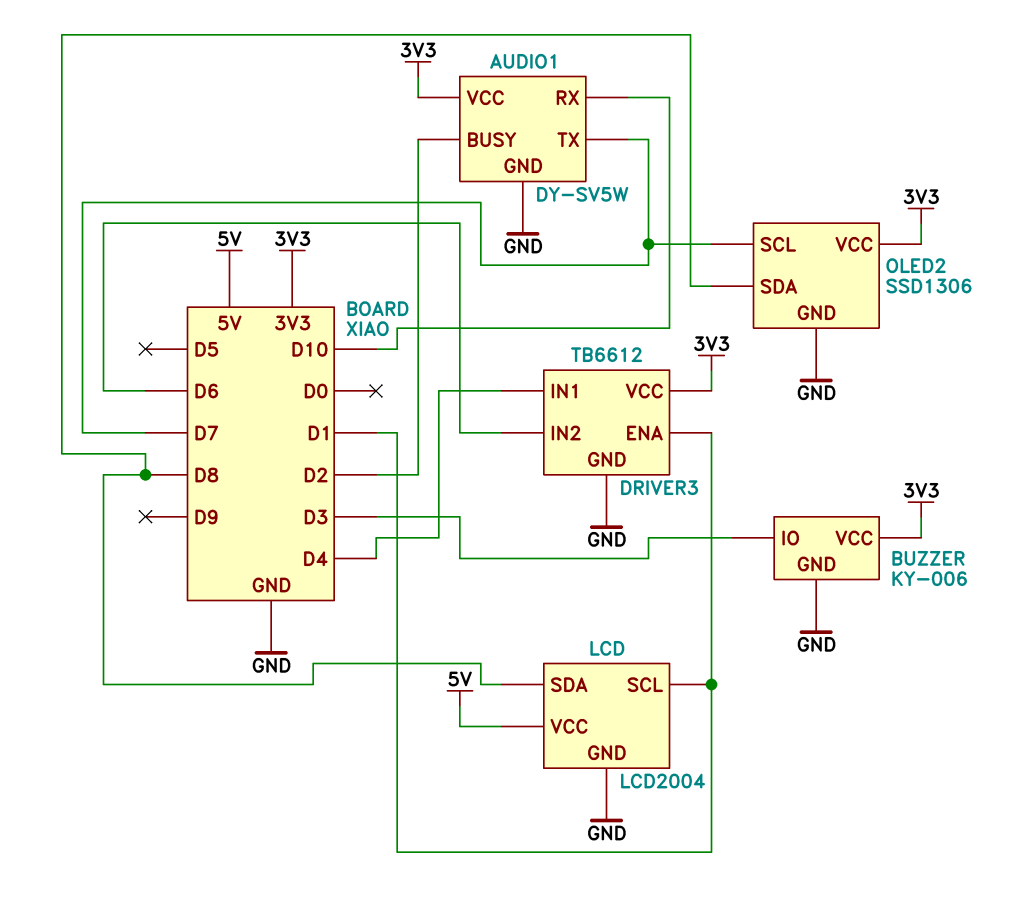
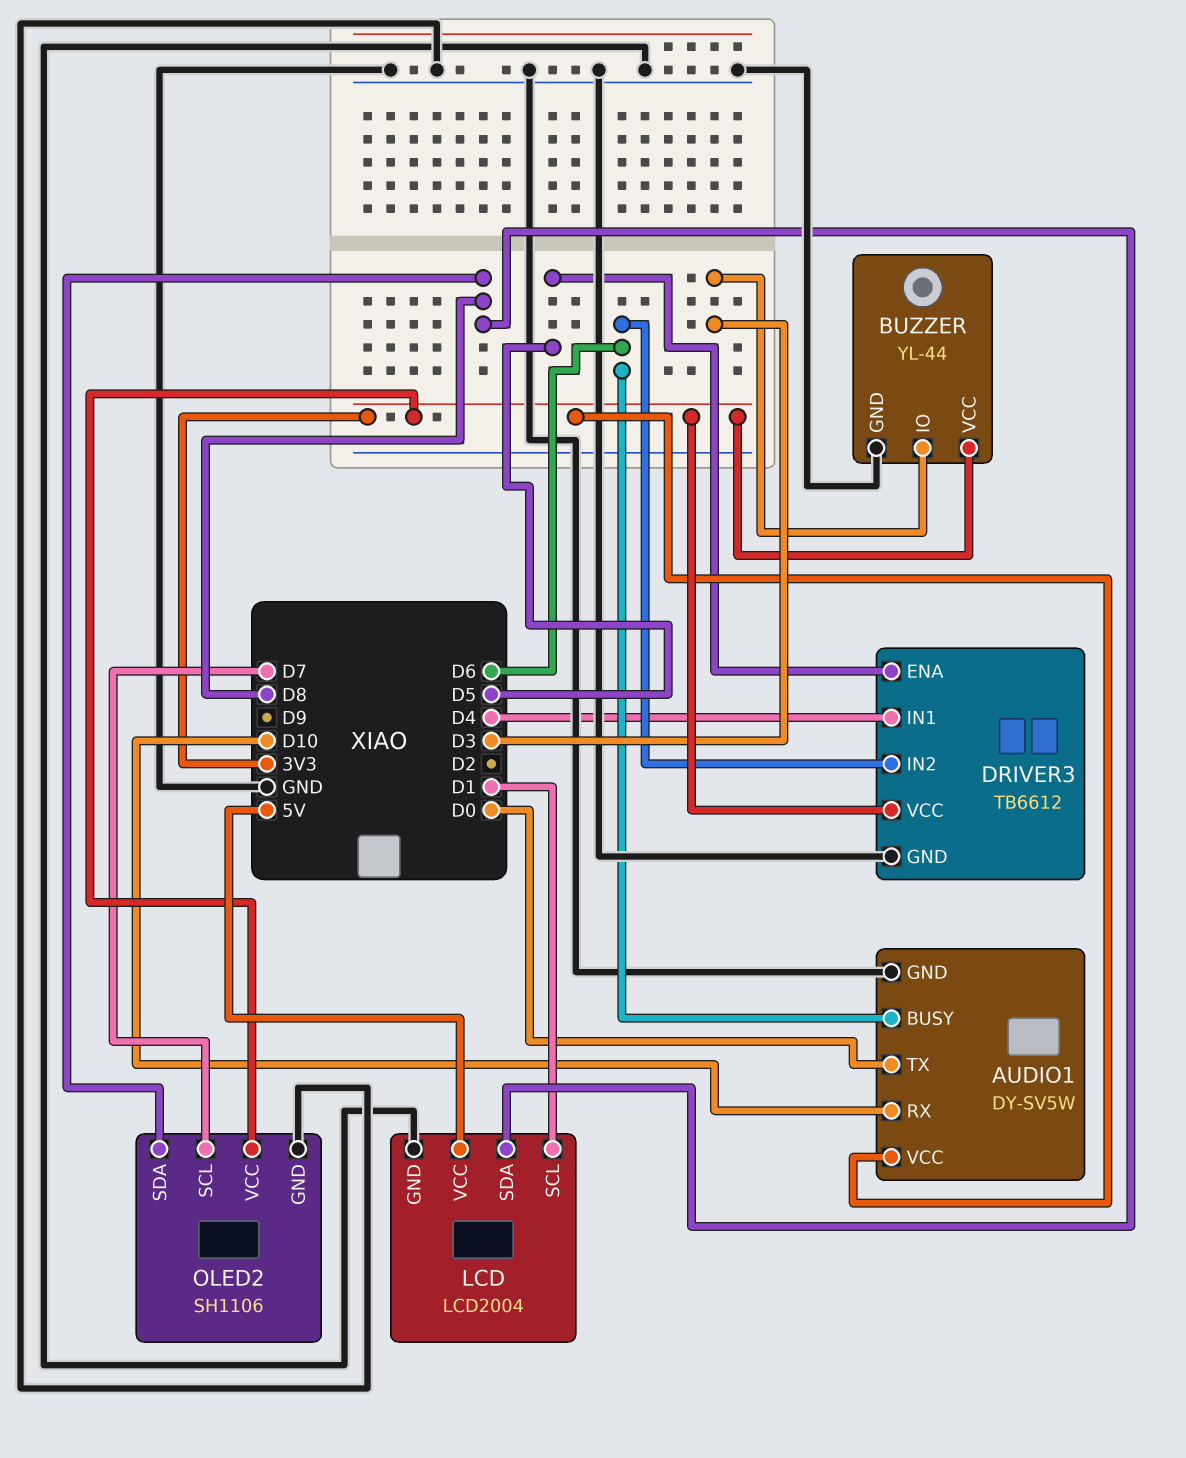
AUDIO1 pin BUSY: D2 -> D6
AUDIO1 pin TX: D7 -> D0
BUZZER: KY-006 -> YL-44
DRIVER3 pin ENA: D1 -> D5
OLED2: SSD1306 -> SH1106

